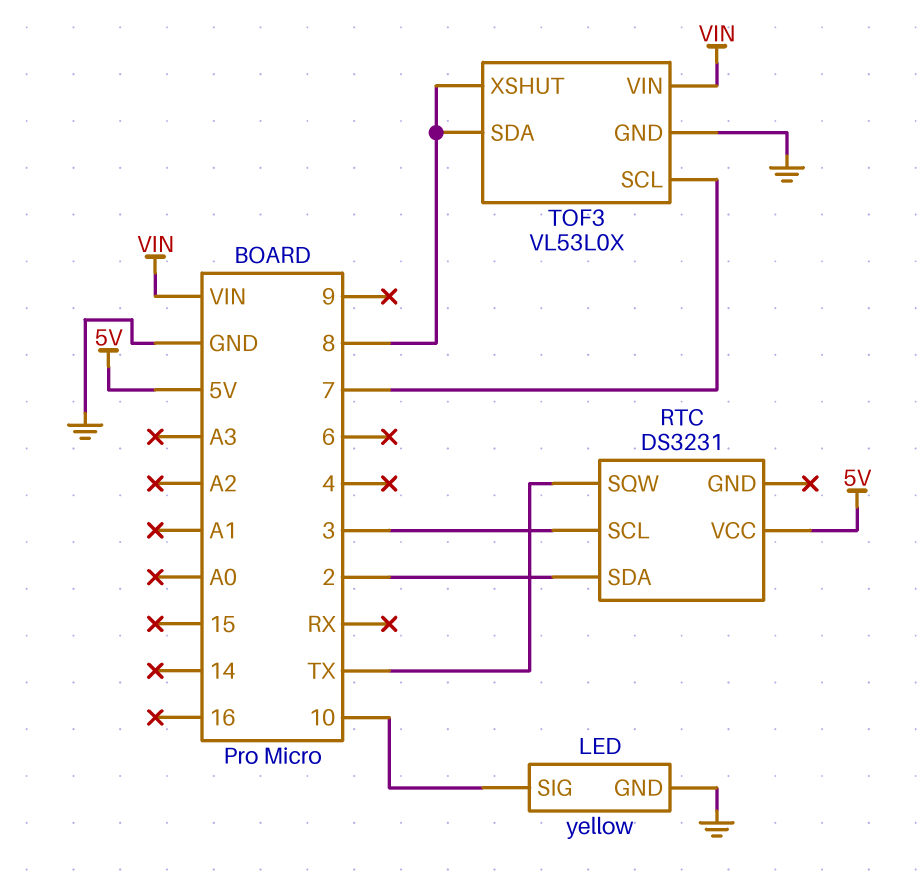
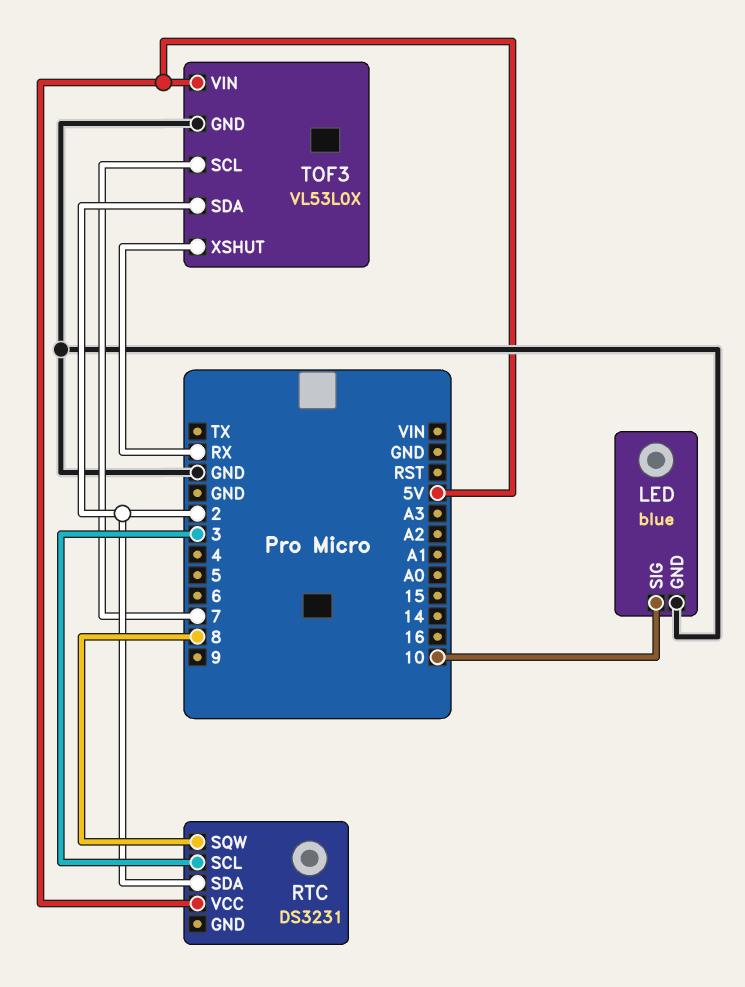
LED: yellow -> blue
RTC pin SQW: TX -> 8
TOF3 pin SDA: 8 -> 2
TOF3 pin VIN: VIN -> 5V
TOF3 pin XSHUT: 8 -> RX

